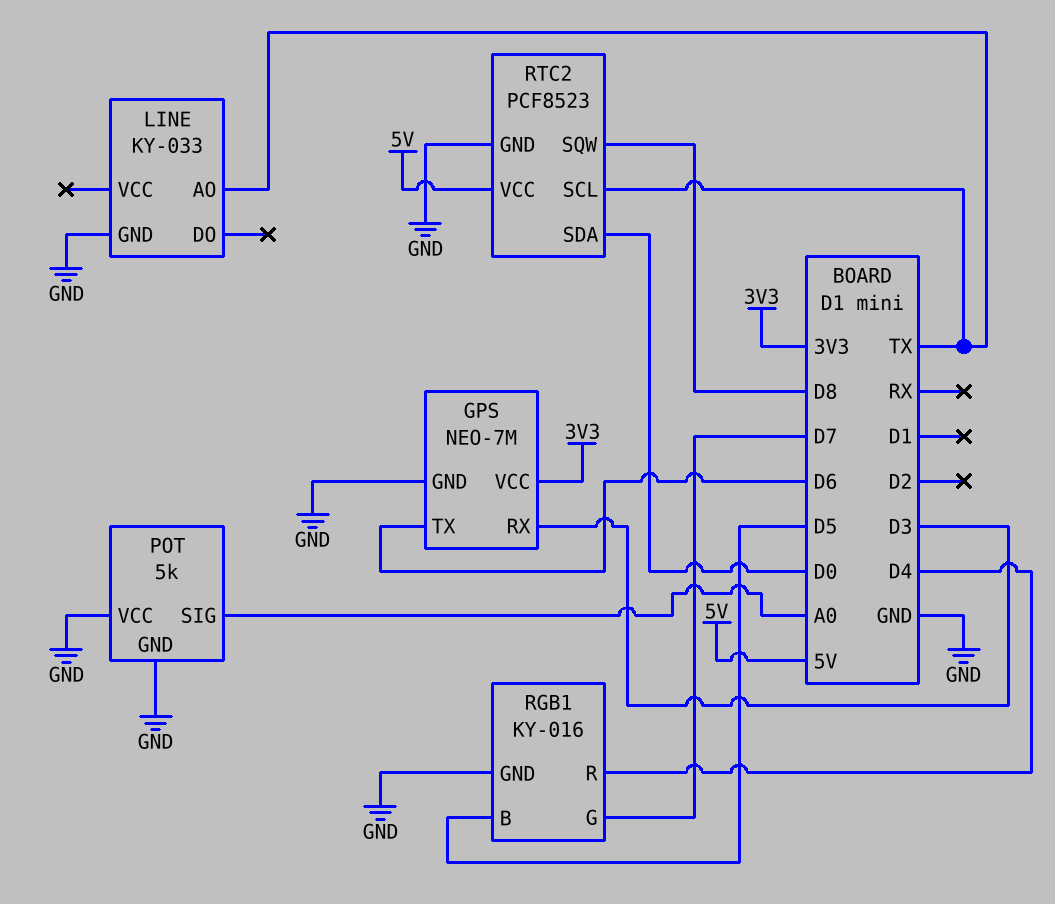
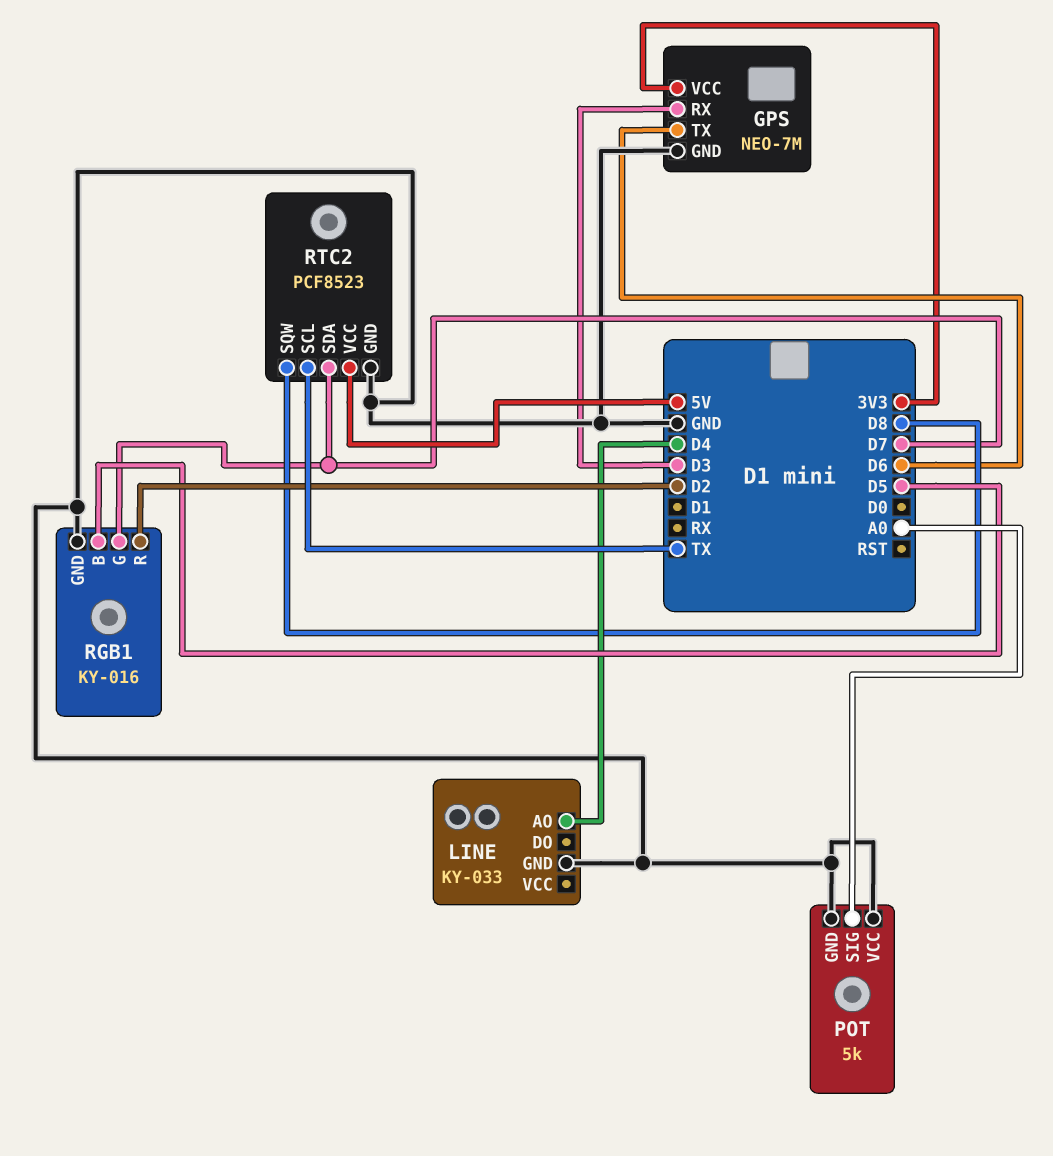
LINE pin AO: TX -> D4
RGB1 pin R: D4 -> D2
RTC2 pin SDA: D0 -> D7

